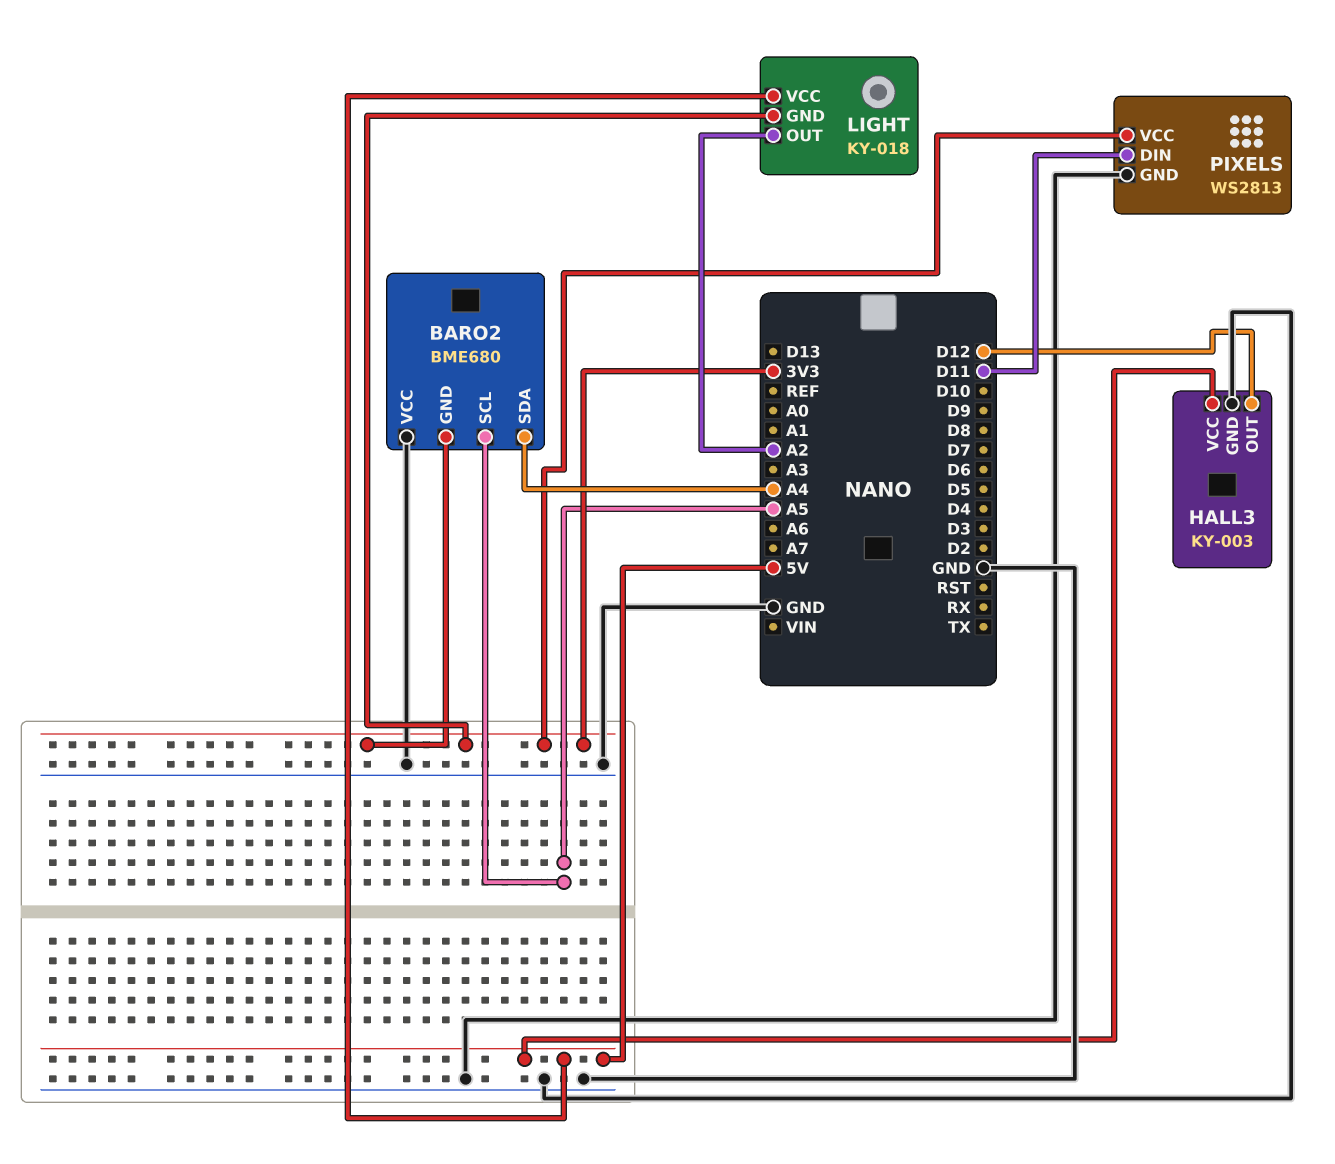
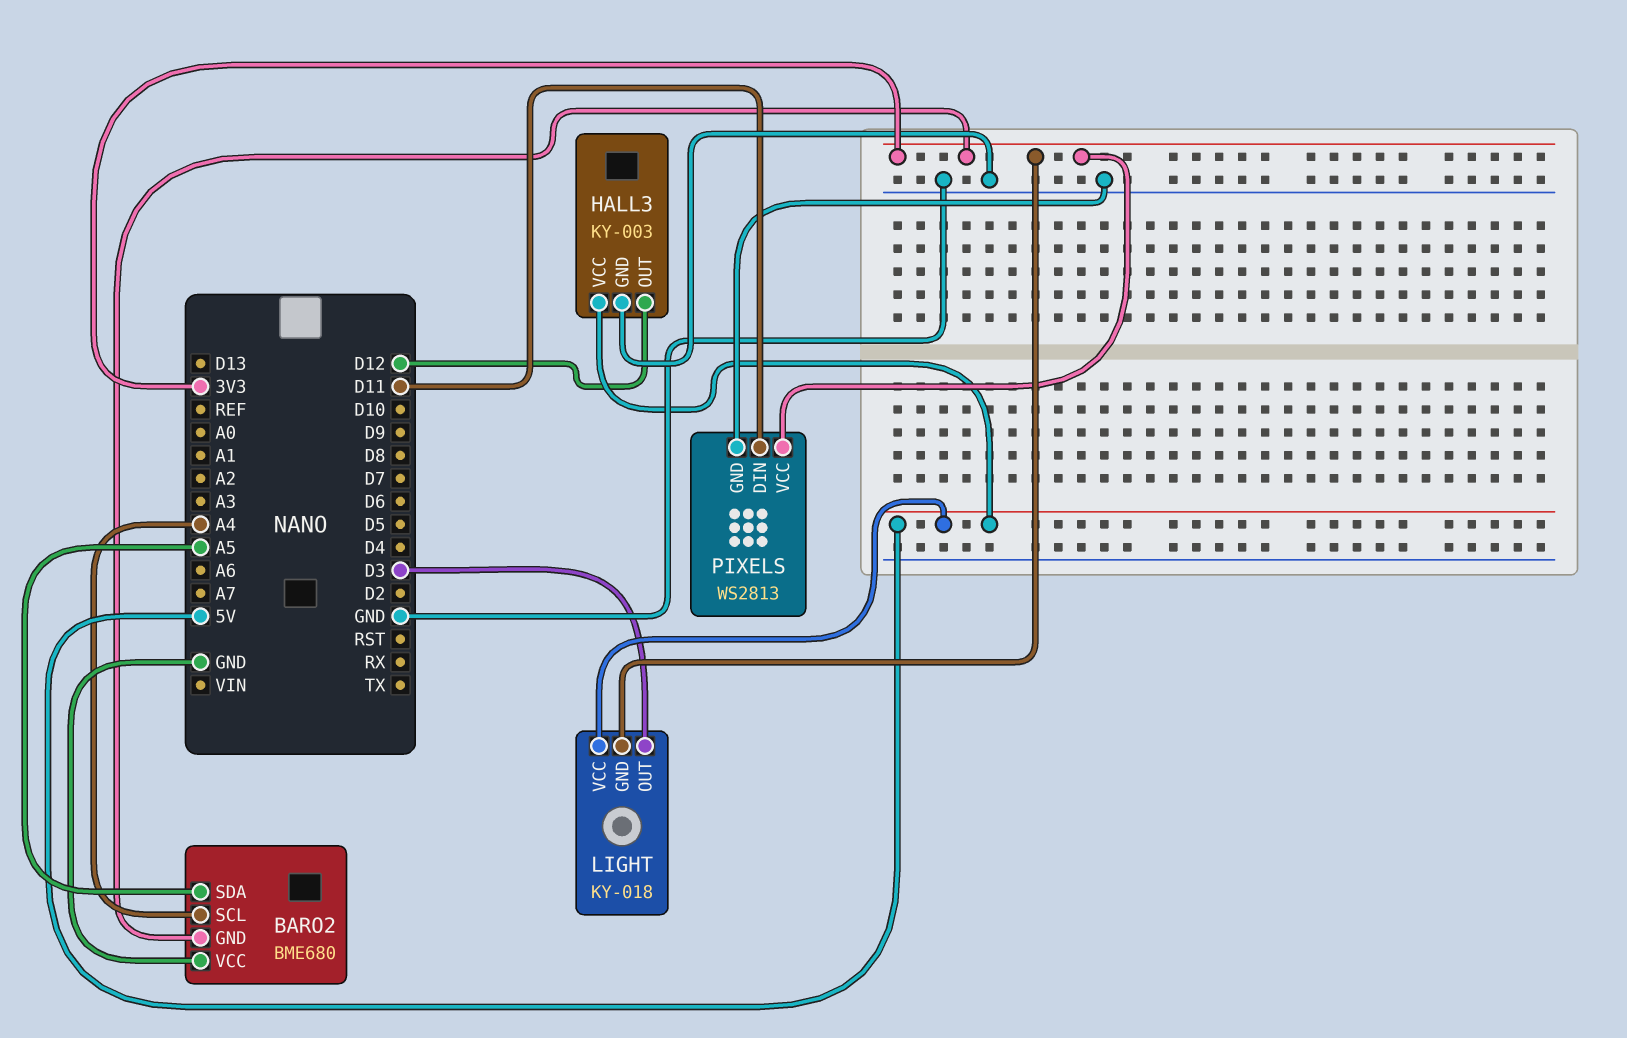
BARO2 pin SCL: A5 -> A4
BARO2 pin SDA: A4 -> A5
LIGHT pin OUT: A2 -> D3

